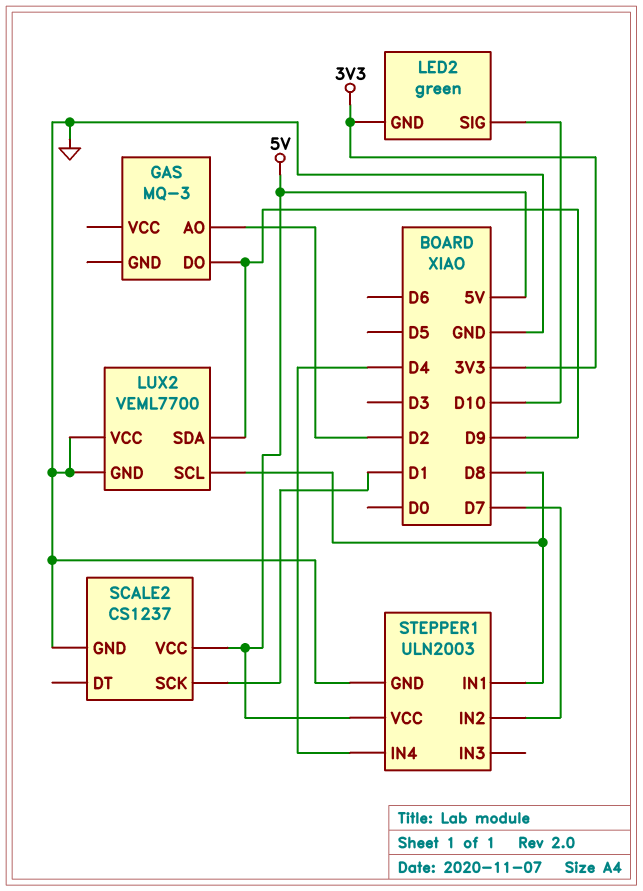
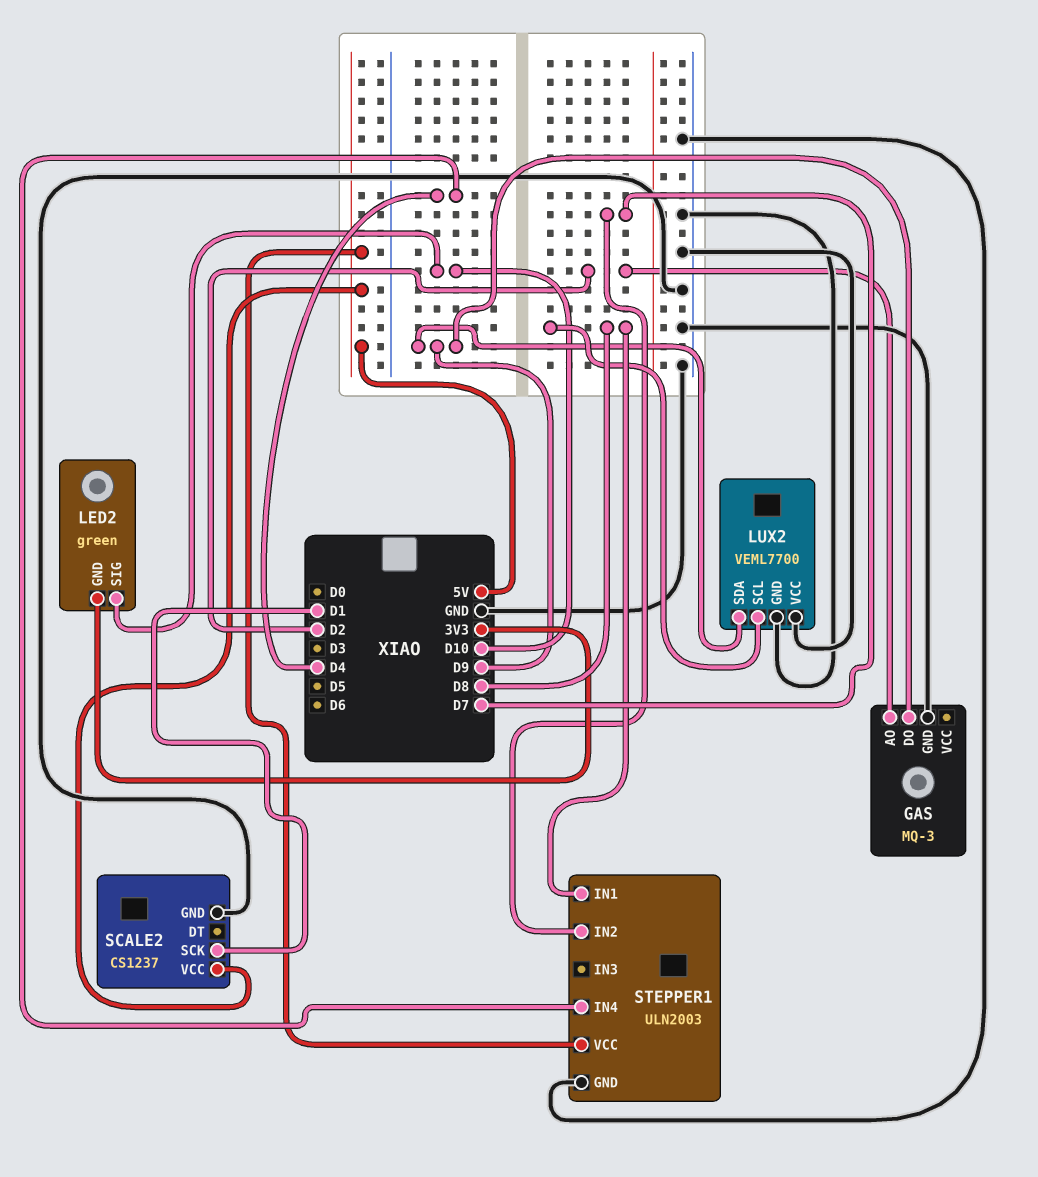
GAS pin GND: none -> GND

